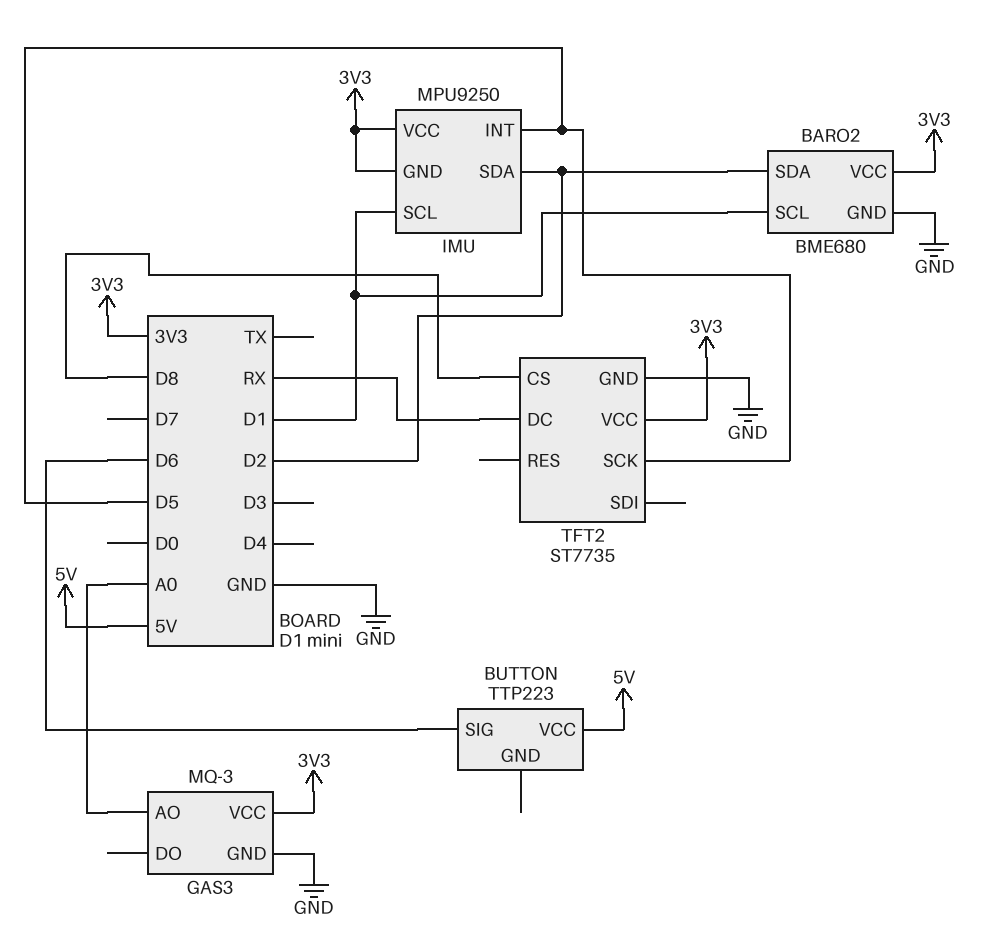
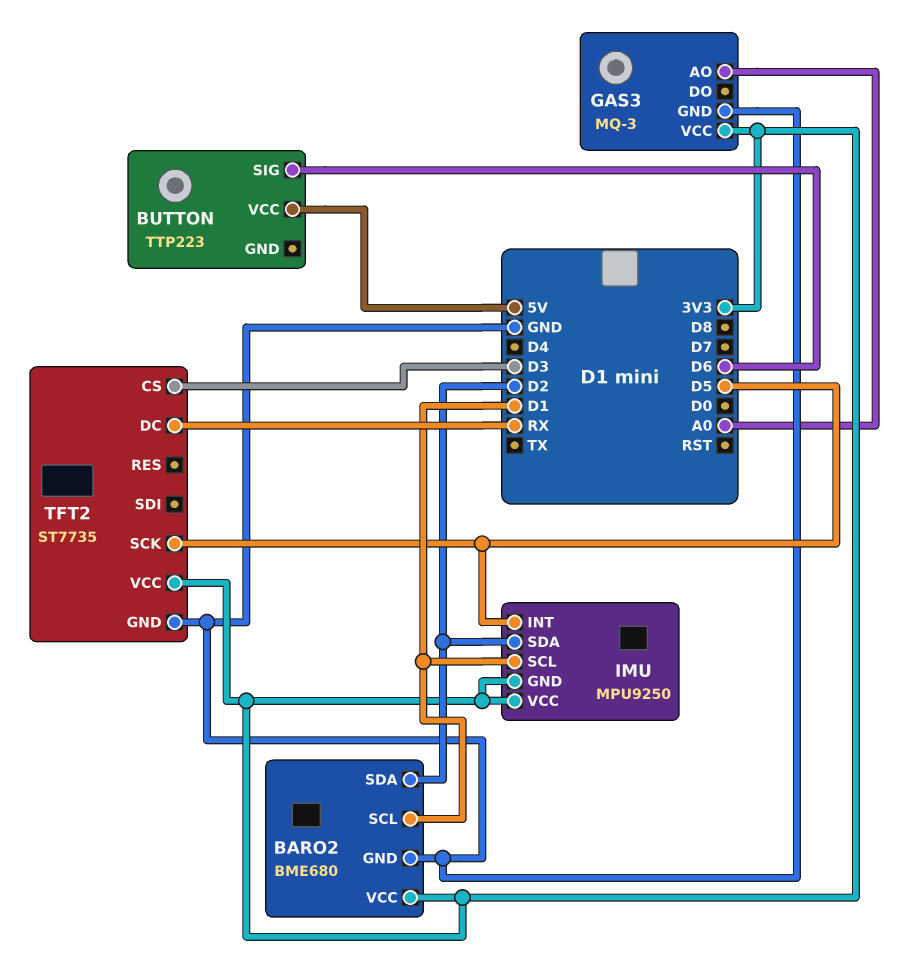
TFT2 pin CS: D8 -> D3

